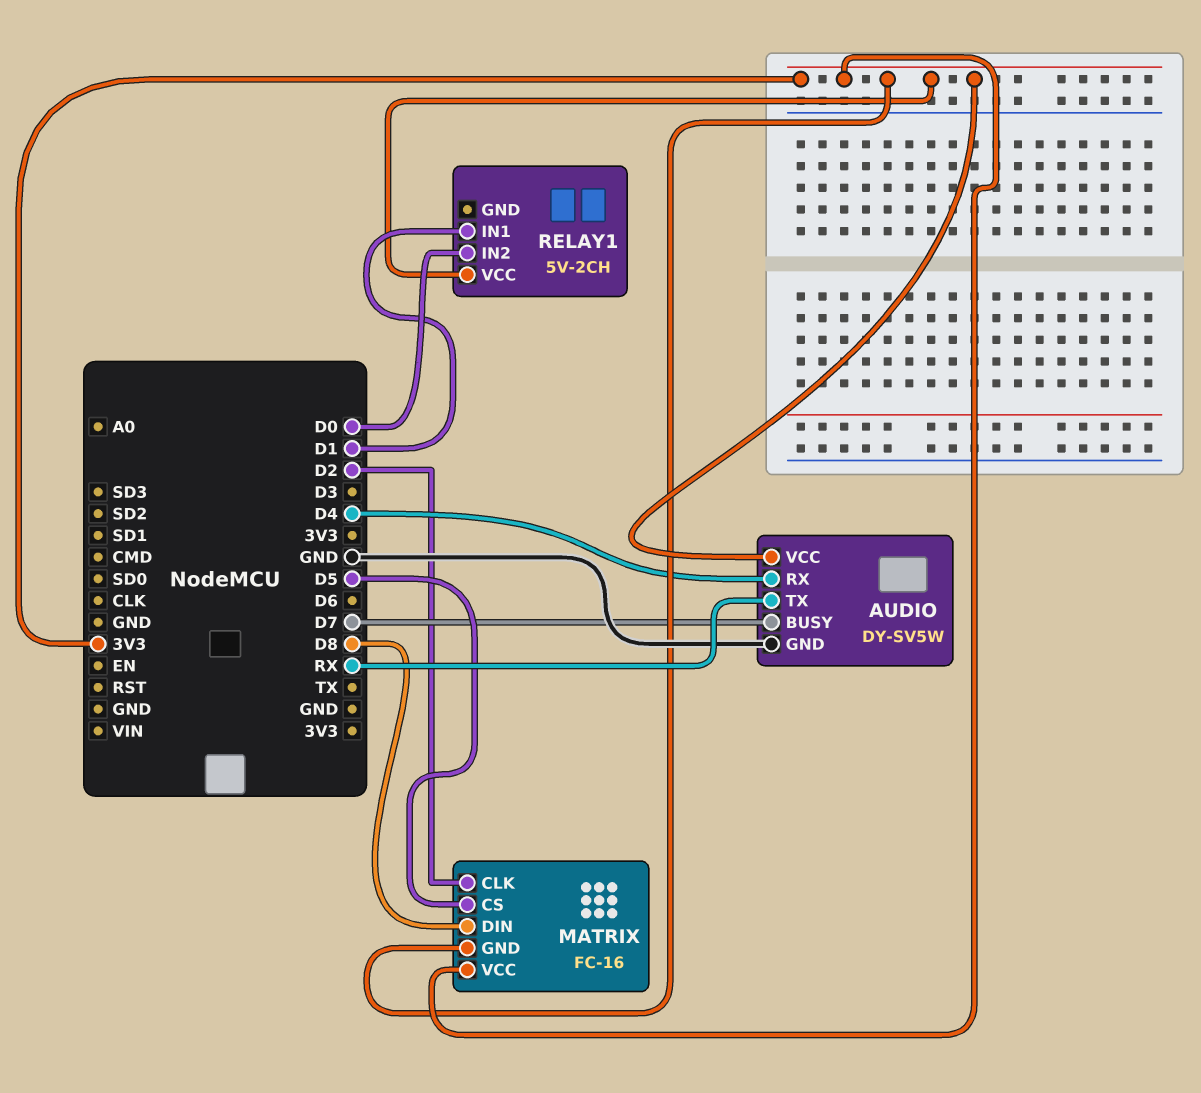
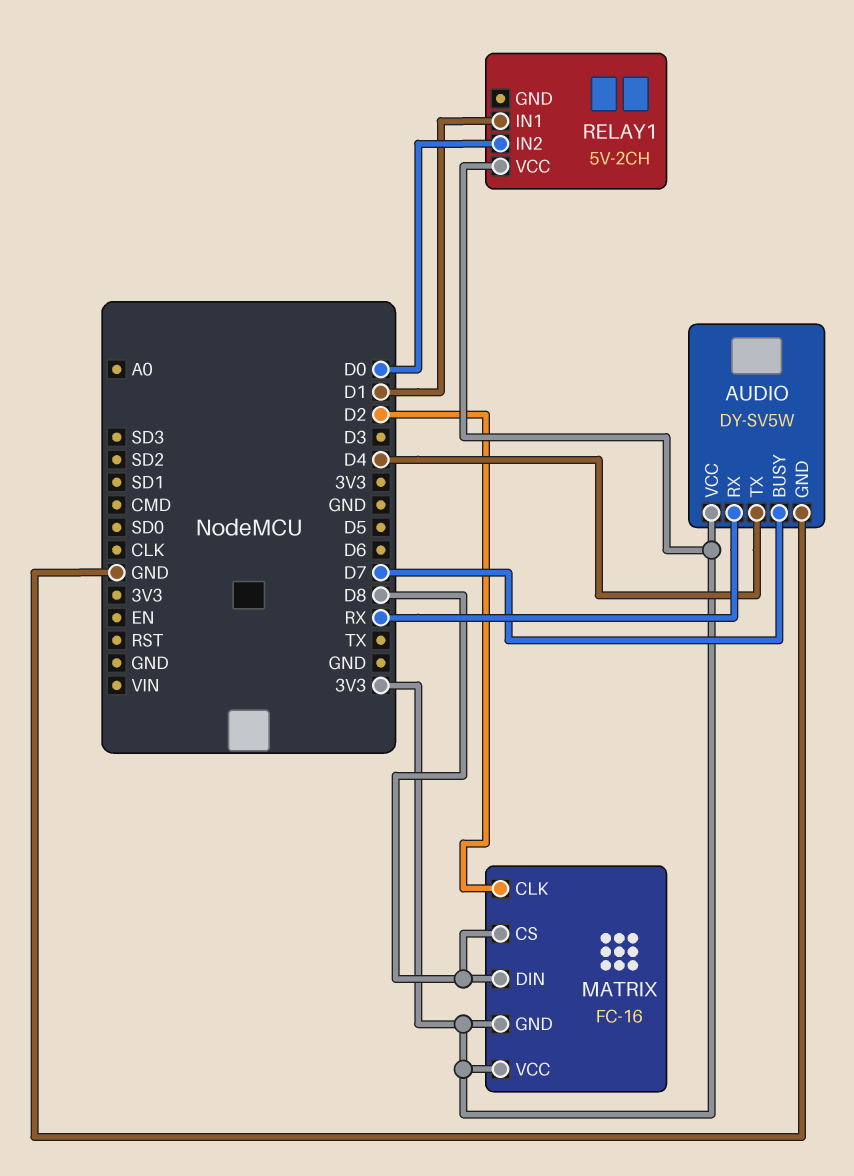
AUDIO pin RX: D4 -> RX
AUDIO pin TX: RX -> D4
MATRIX pin CS: D5 -> D8

